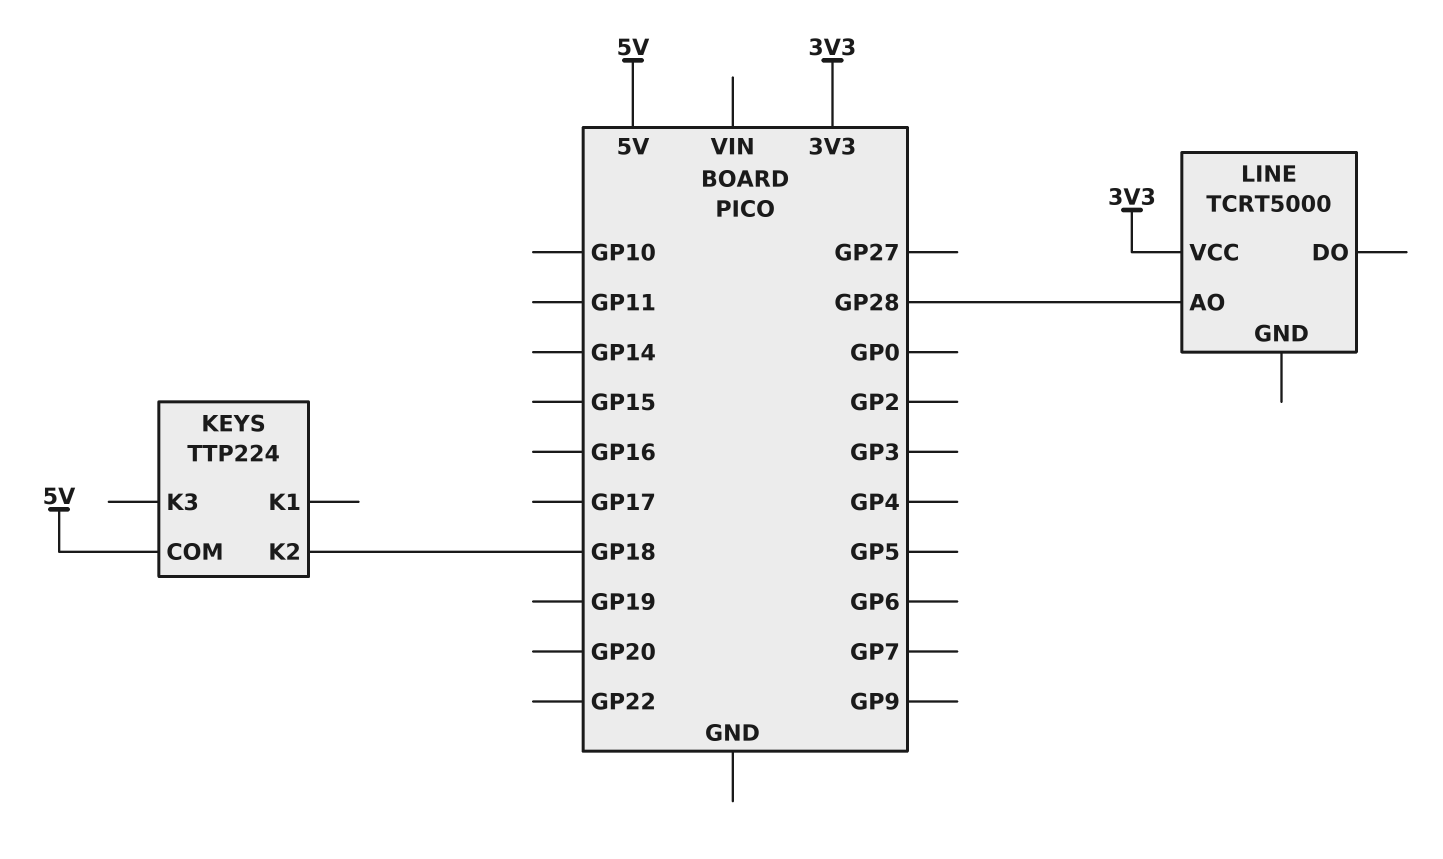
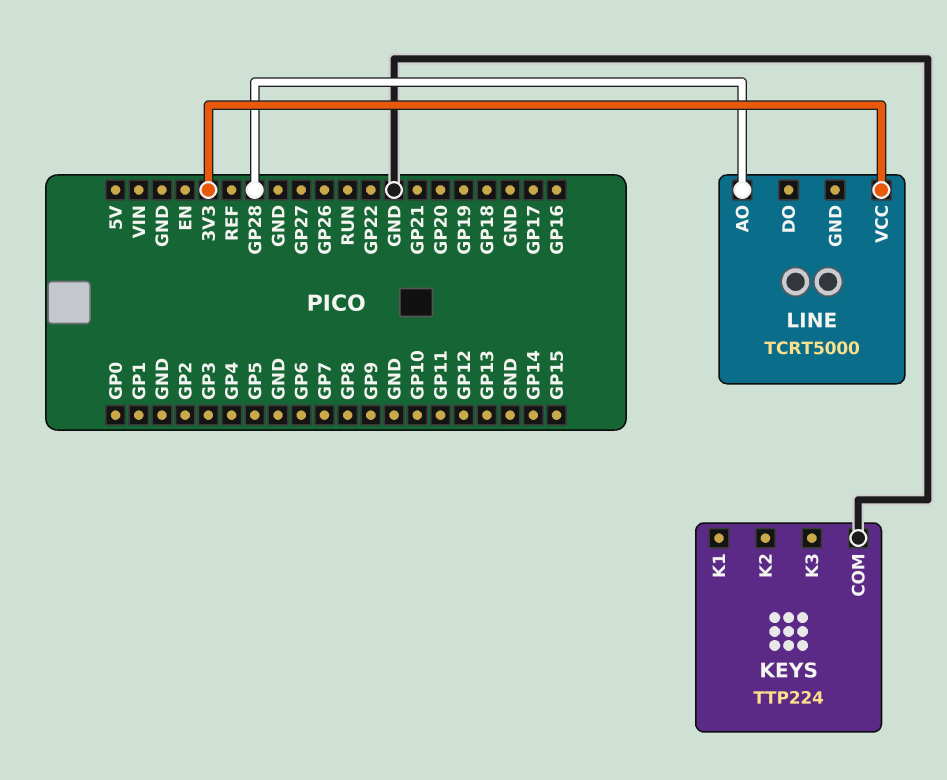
KEYS pin COM: 5V -> GND
KEYS pin K2: GP18 -> none

